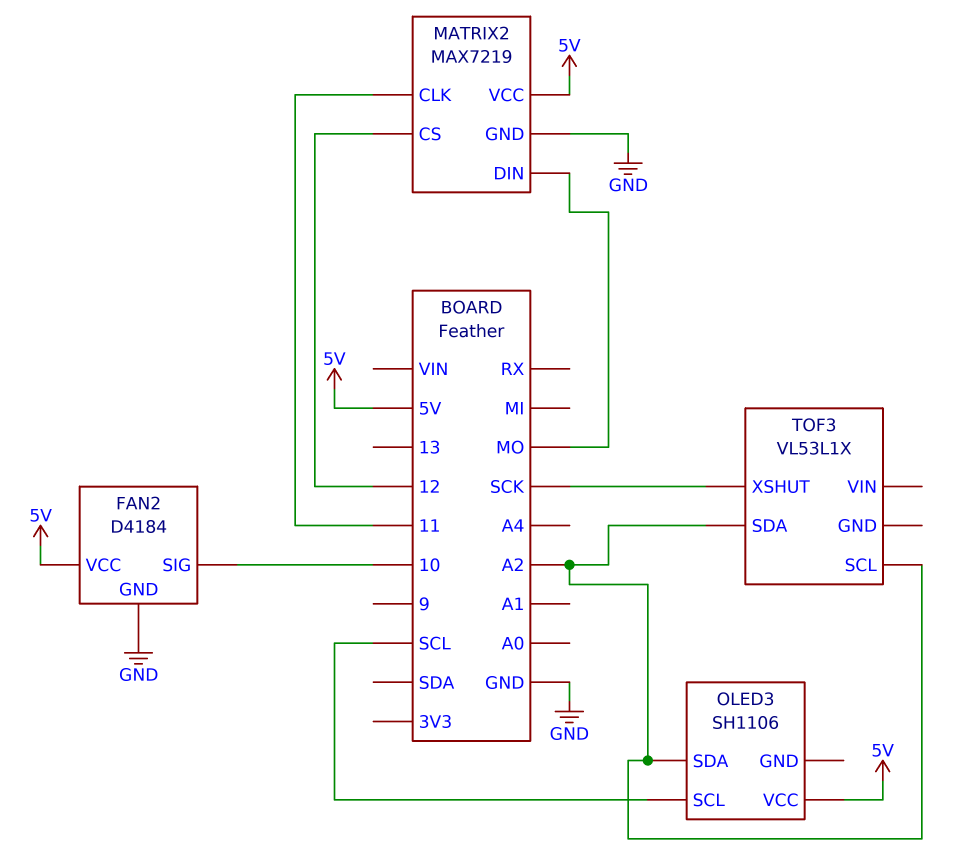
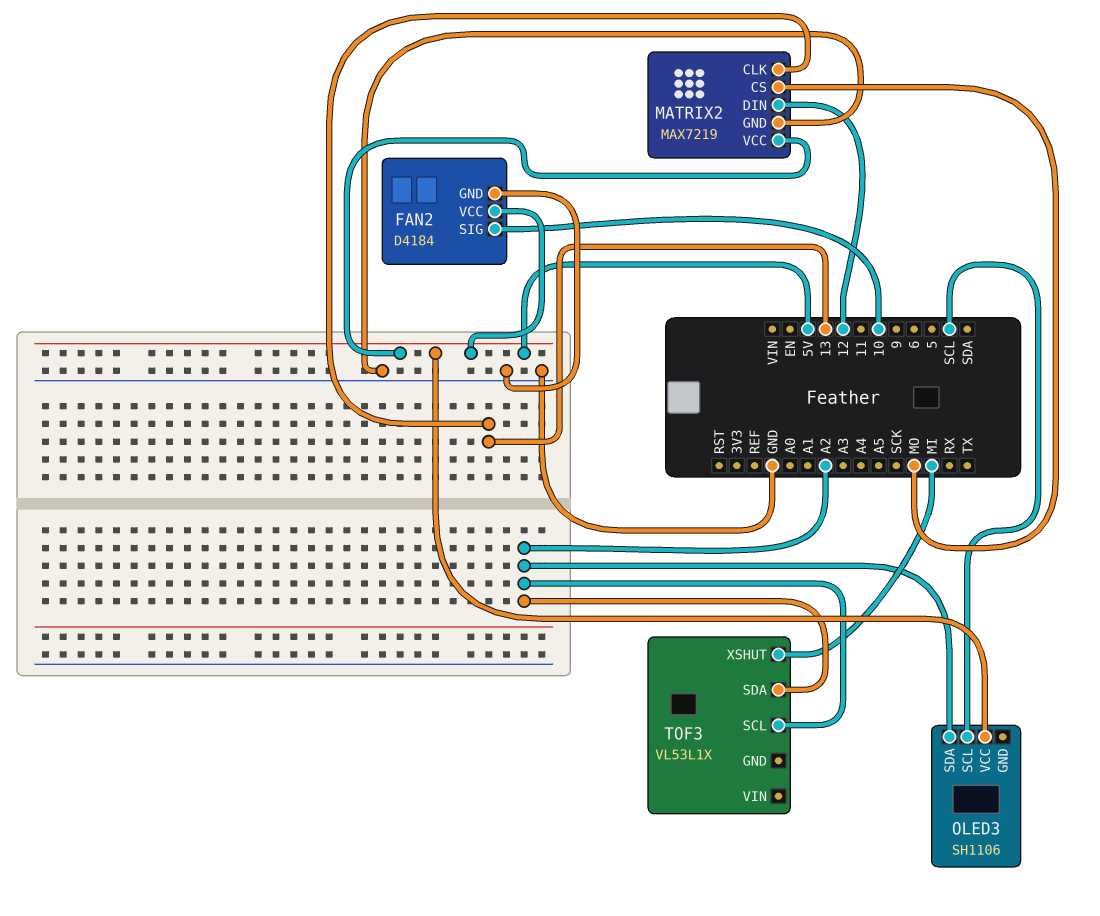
MATRIX2 pin CLK: 11 -> 13
MATRIX2 pin CS: 12 -> MO
MATRIX2 pin DIN: MO -> 12
TOF3 pin XSHUT: SCK -> MI

